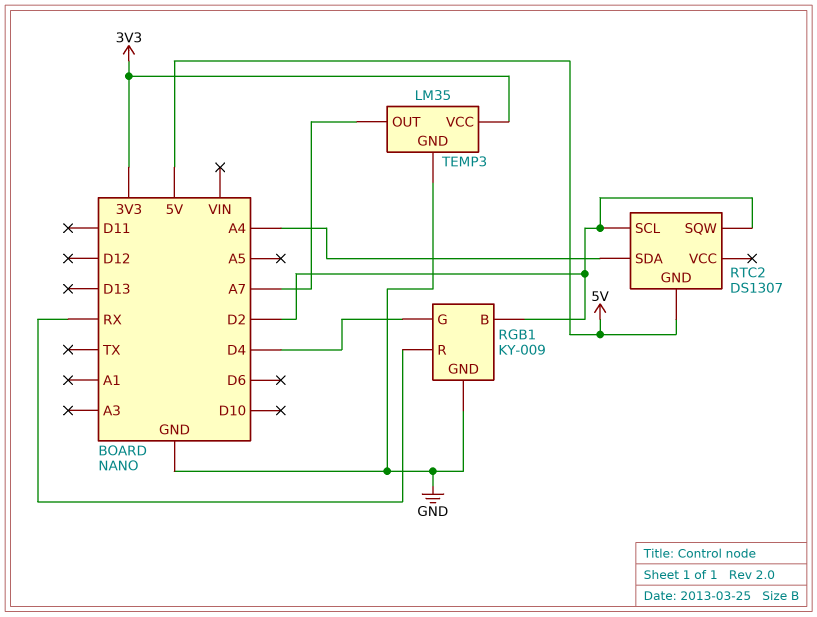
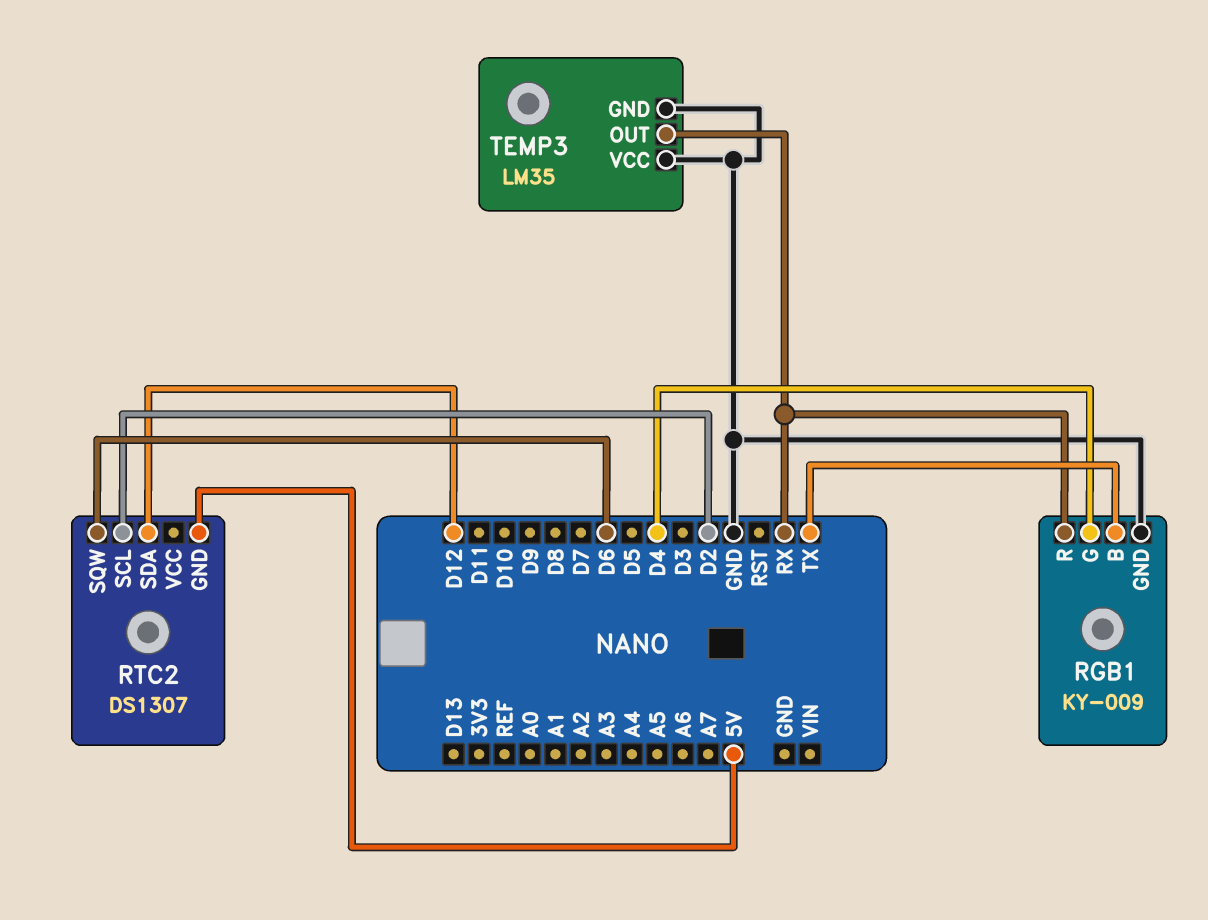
RGB1 pin B: D2 -> TX
RTC2 pin SDA: A4 -> D12
RTC2 pin SQW: D2 -> D6
TEMP3 pin OUT: A7 -> RX
TEMP3 pin VCC: 3V3 -> GND

